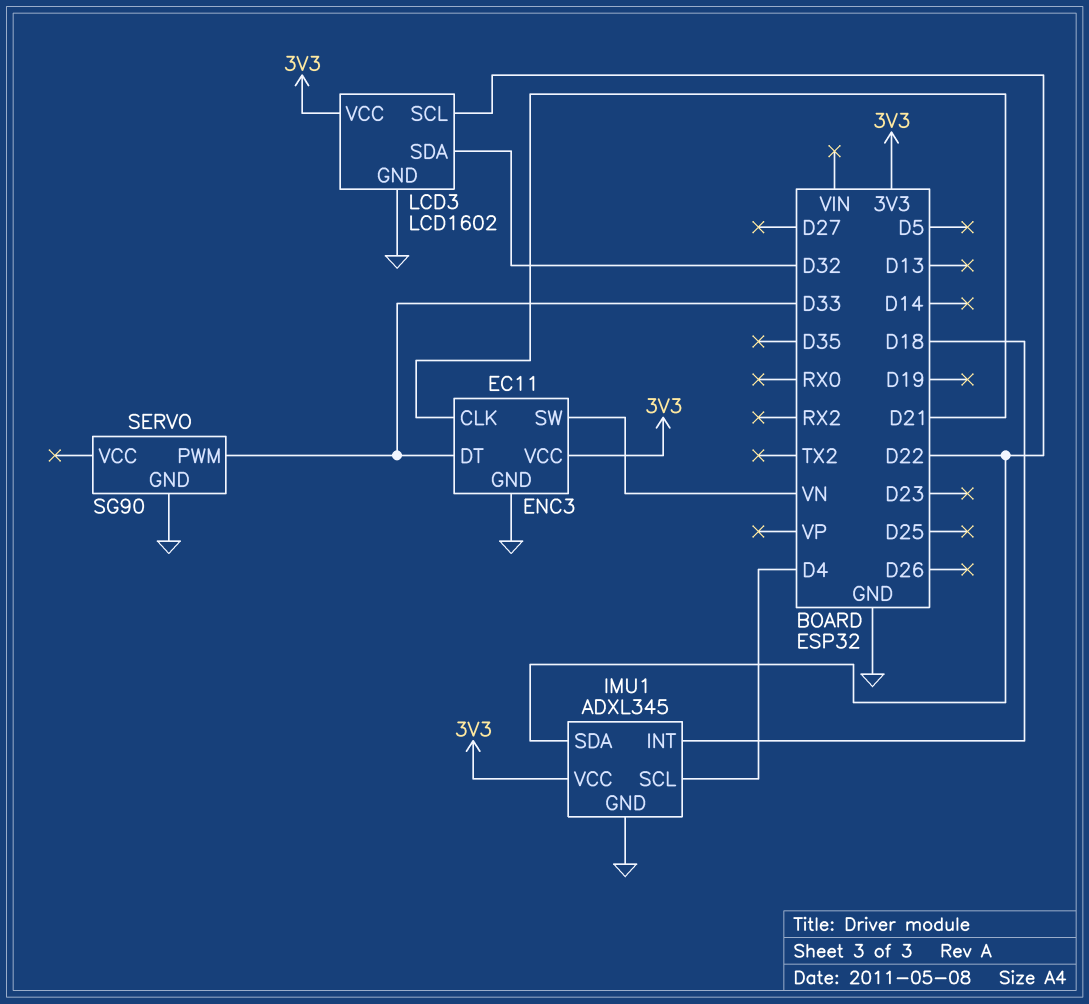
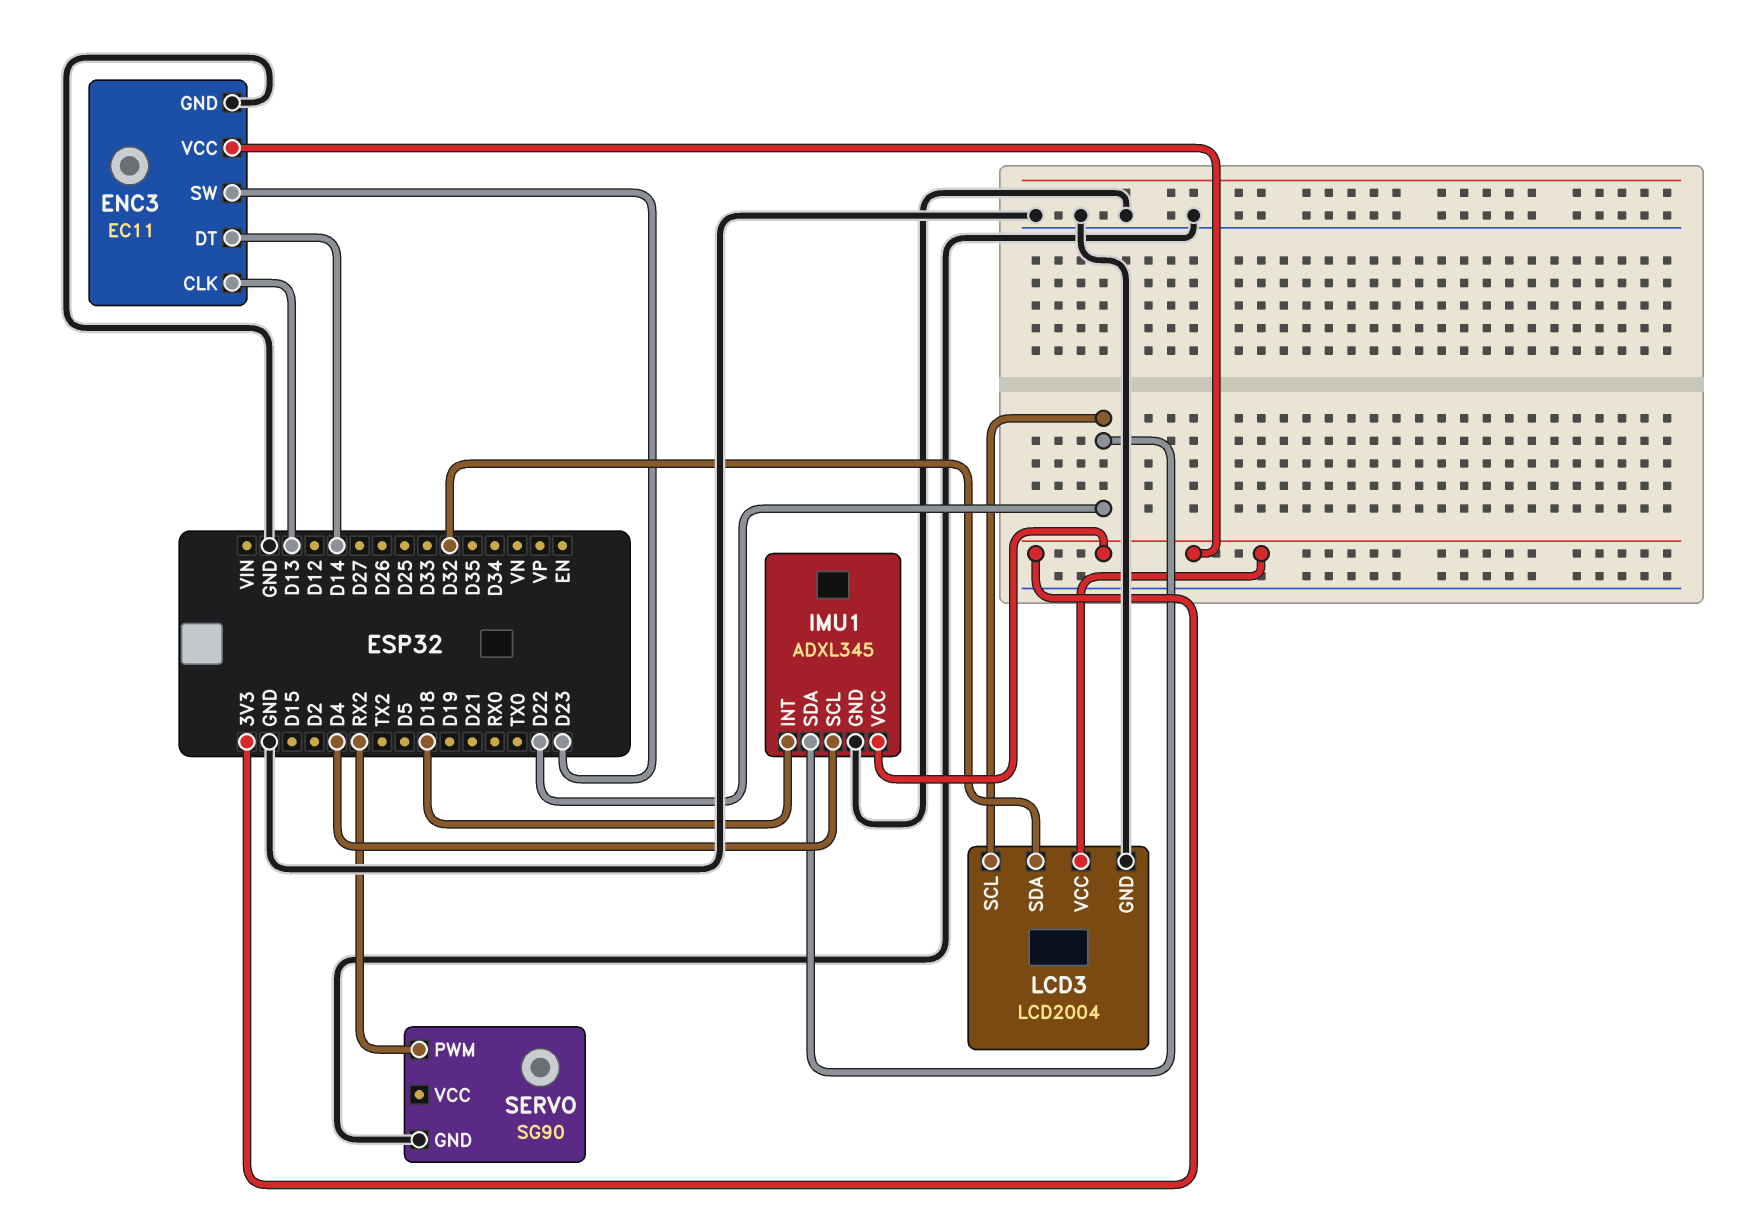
ENC3 pin CLK: D21 -> D13
ENC3 pin DT: D33 -> D14
ENC3 pin SW: VN -> D23
LCD3: LCD1602 -> LCD2004
SERVO pin PWM: D33 -> RX2

